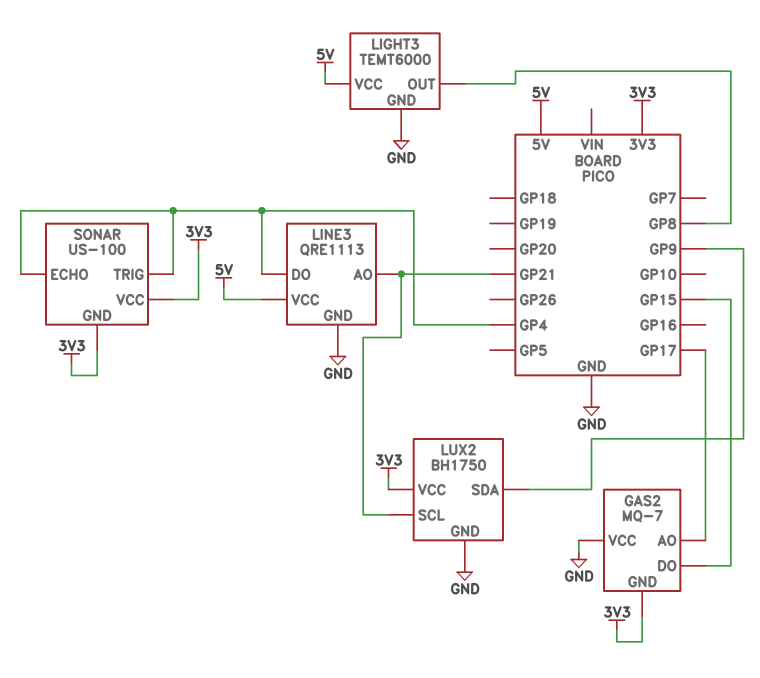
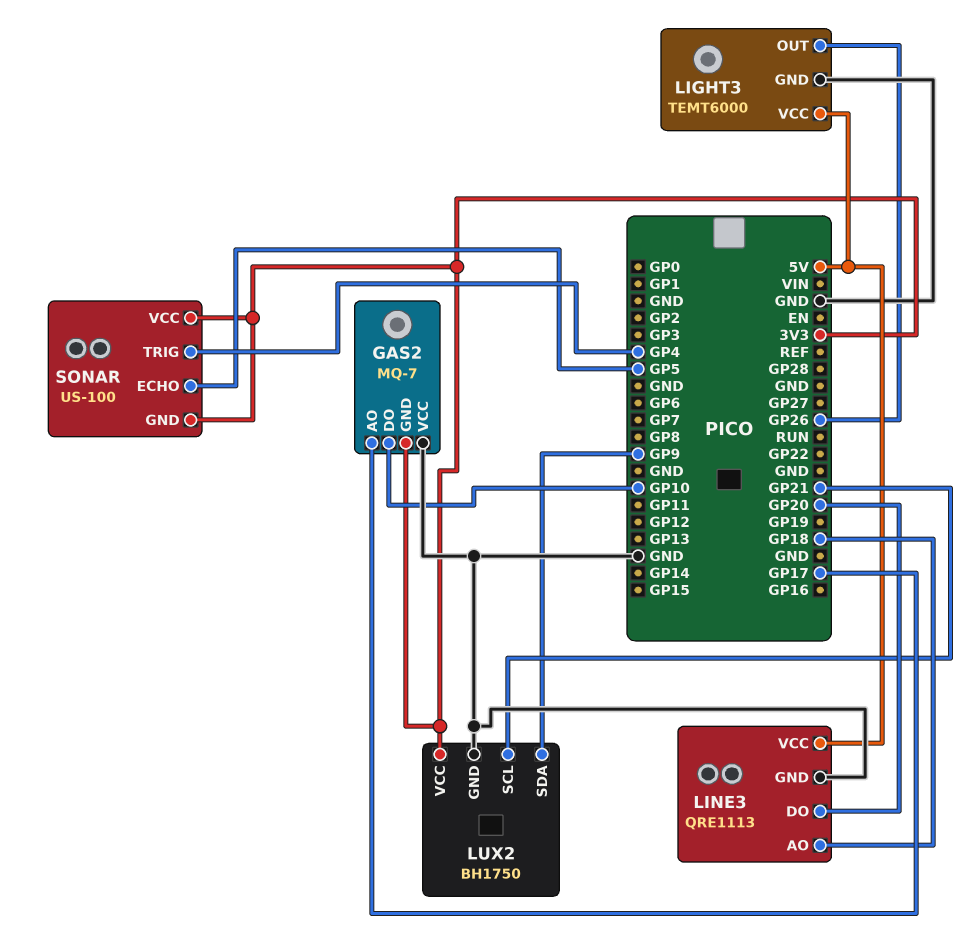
GAS2 pin DO: GP15 -> GP10
LIGHT3 pin OUT: GP8 -> GP26
LINE3 pin AO: GP21 -> GP18
LINE3 pin DO: GP4 -> GP20
SONAR pin ECHO: GP4 -> GP5

